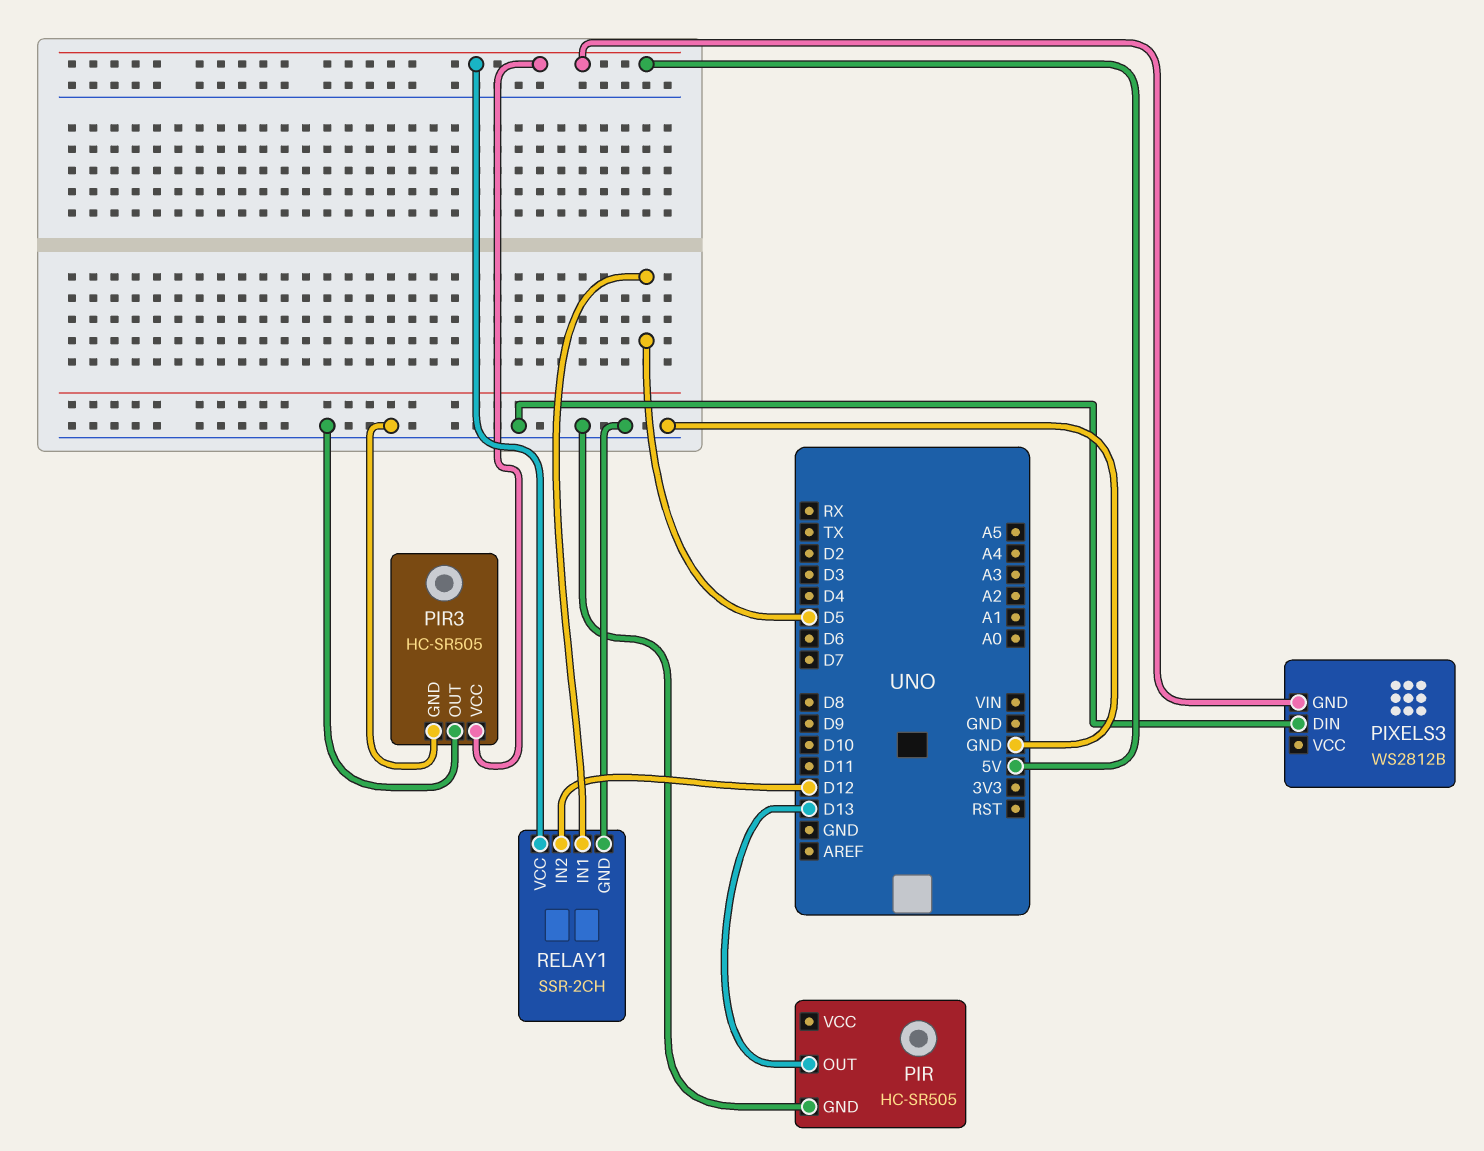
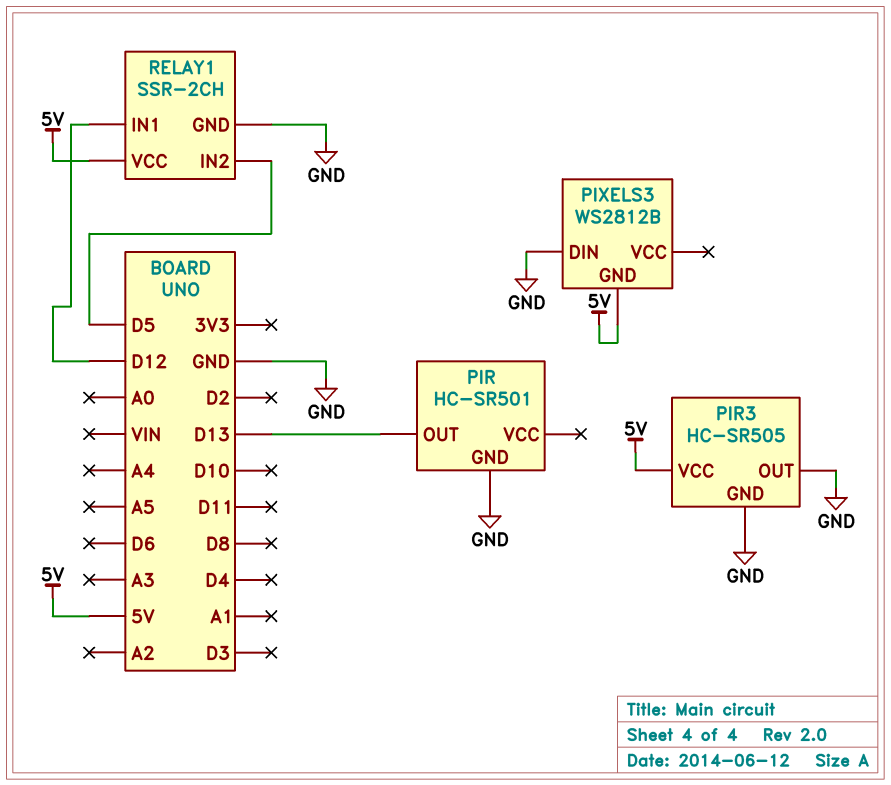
PIR: HC-SR505 -> HC-SR501
RELAY1 pin IN1: D5 -> D12
RELAY1 pin IN2: D12 -> D5

